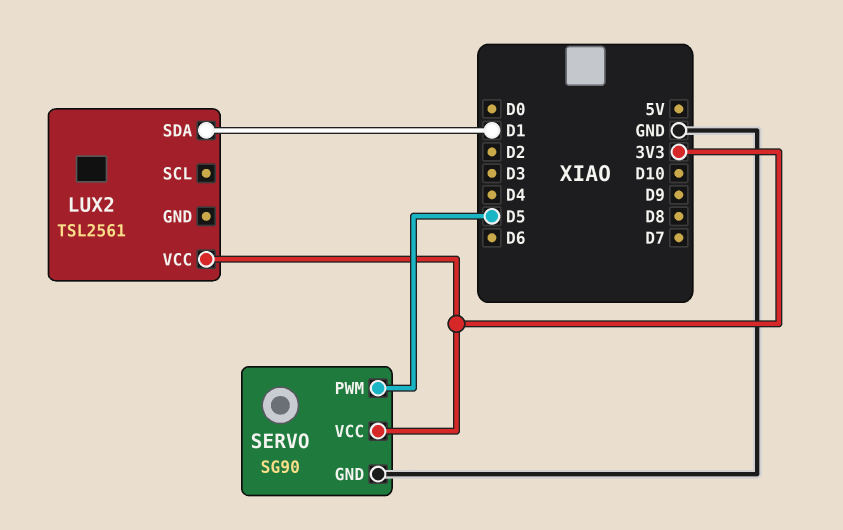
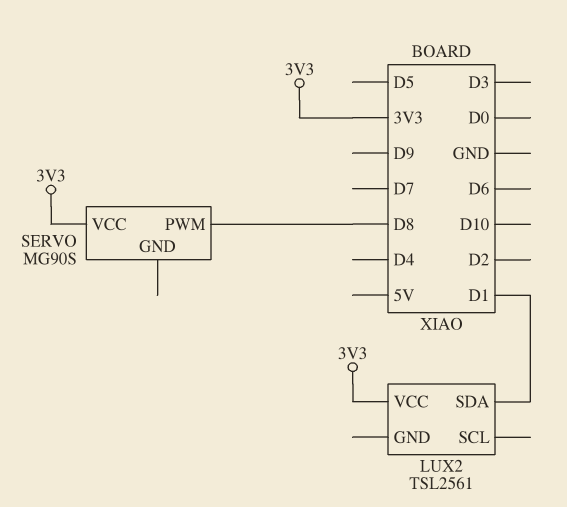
SERVO: SG90 -> MG90S
SERVO pin GND: GND -> none
SERVO pin PWM: D5 -> D8

